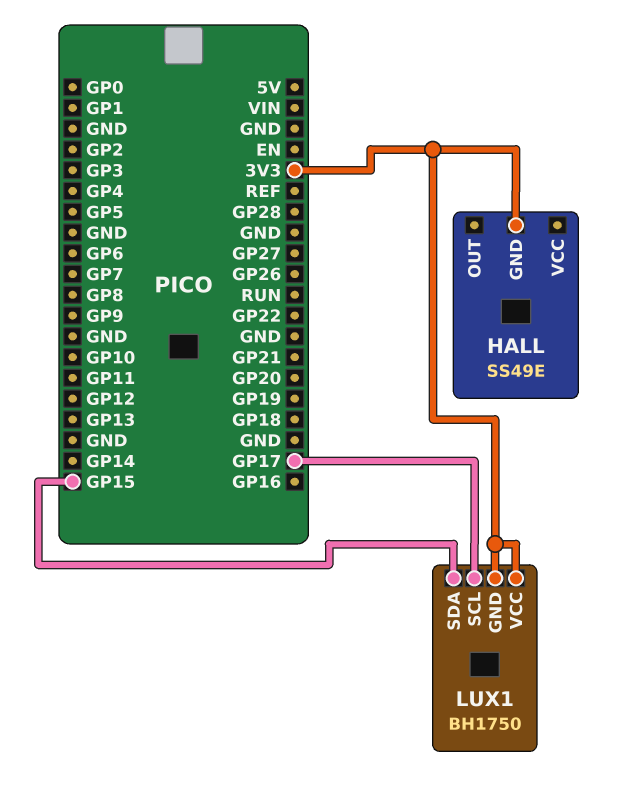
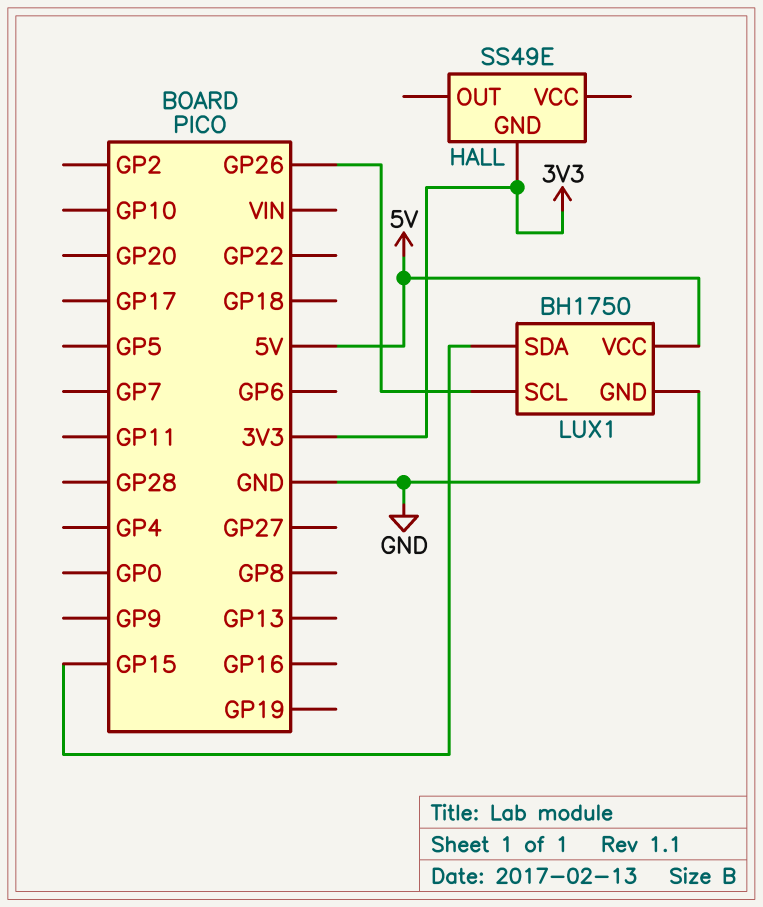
LUX1 pin GND: 3V3 -> GND
LUX1 pin SCL: GP17 -> GP26
LUX1 pin VCC: 3V3 -> 5V

